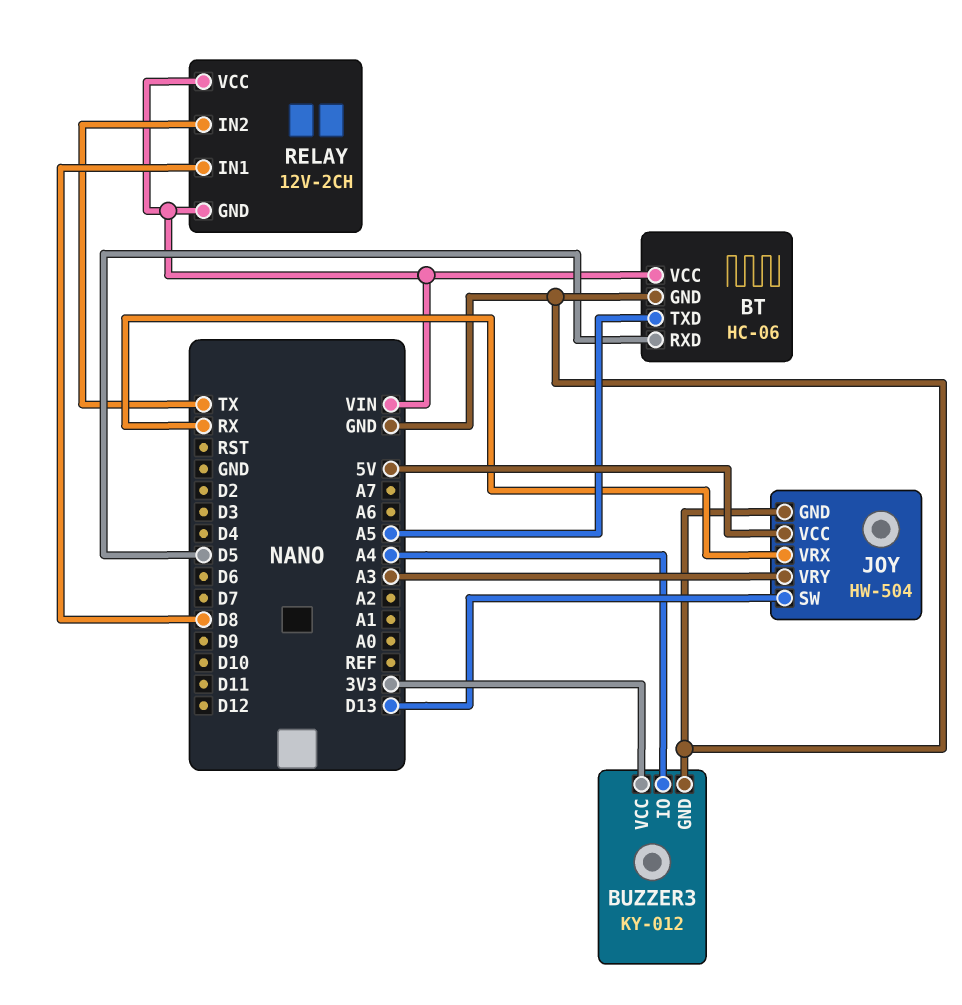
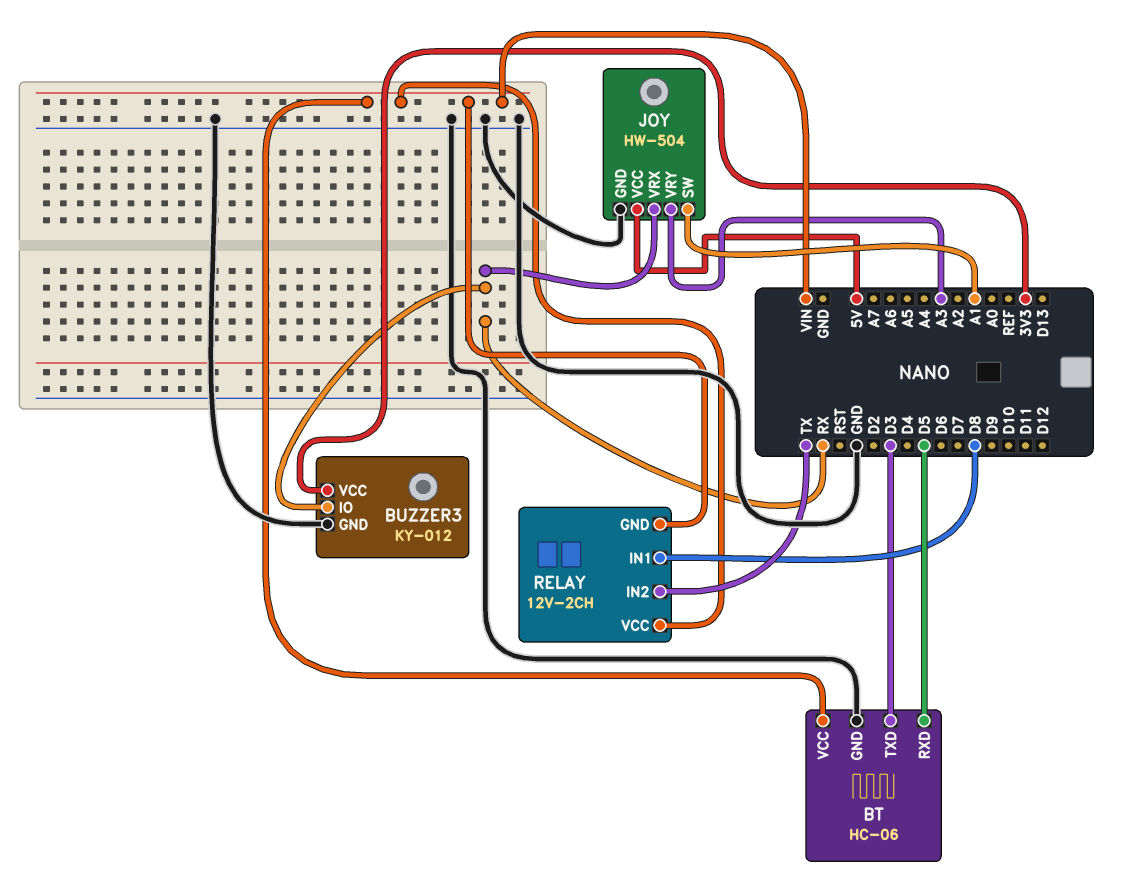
BT pin TXD: A5 -> D3
BUZZER3 pin IO: A4 -> RX
JOY pin SW: D13 -> A1

